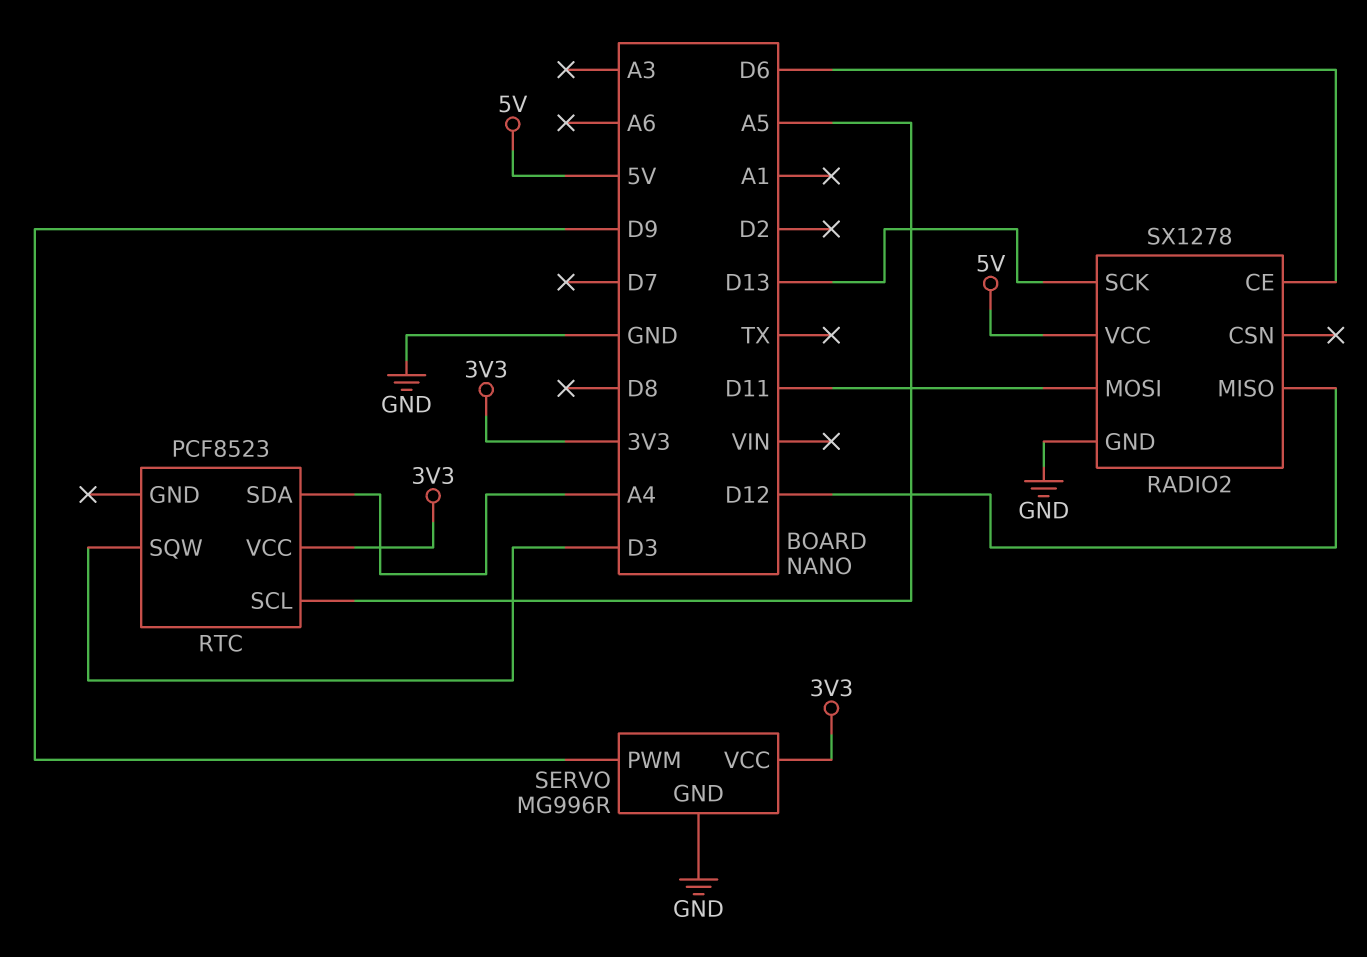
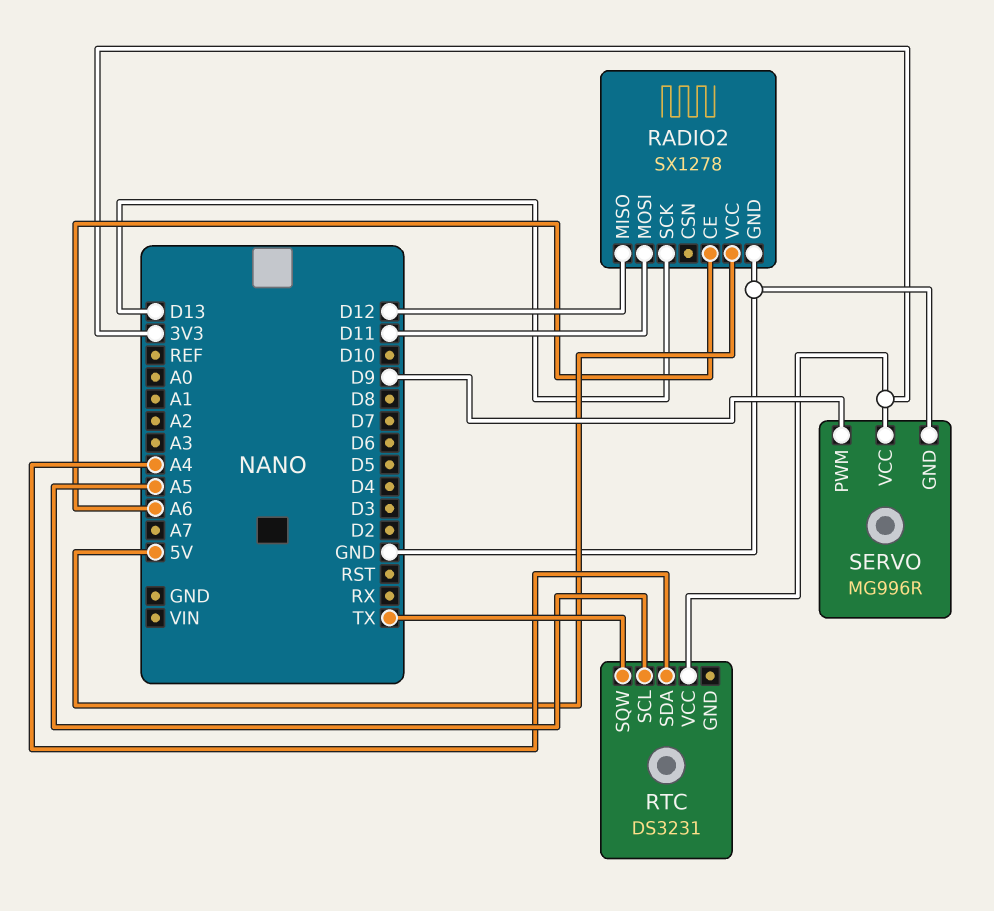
RADIO2 pin CE: D6 -> A6
RTC: PCF8523 -> DS3231
RTC pin SQW: D3 -> TX

